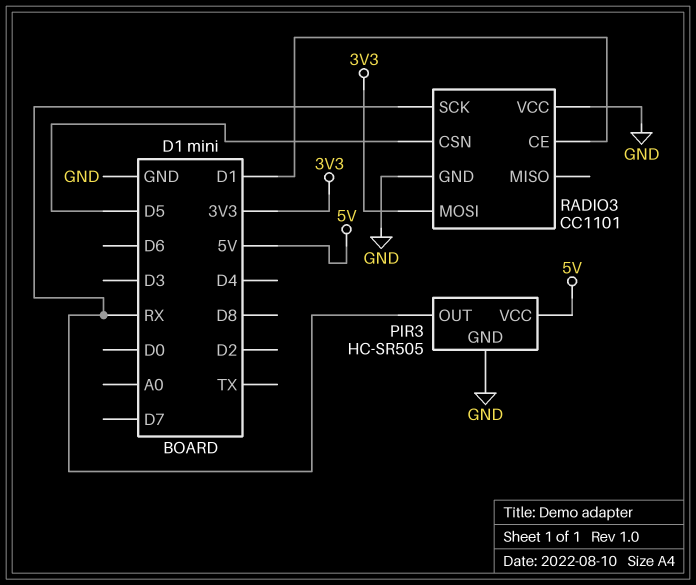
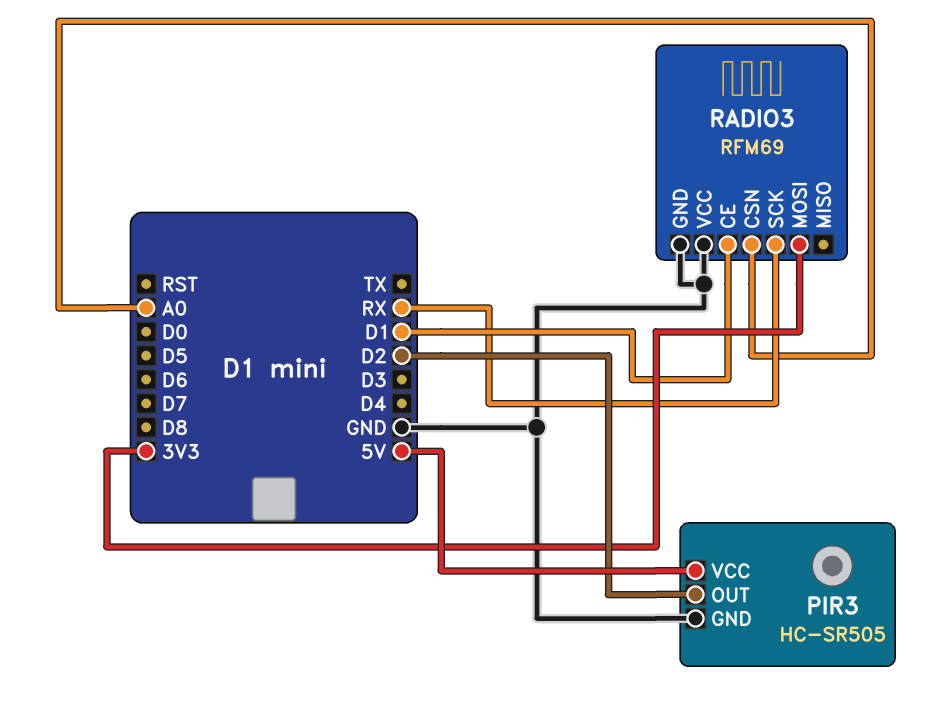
PIR3 pin OUT: RX -> D2
RADIO3: CC1101 -> RFM69
RADIO3 pin CSN: D5 -> A0

